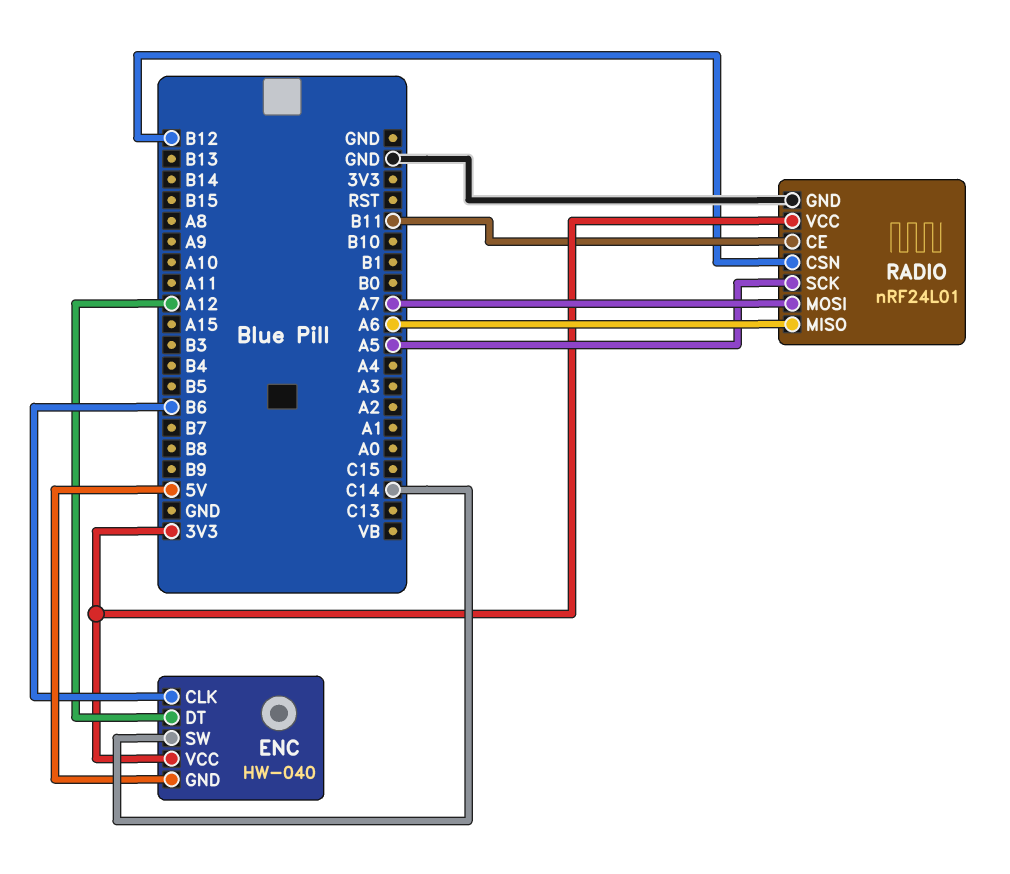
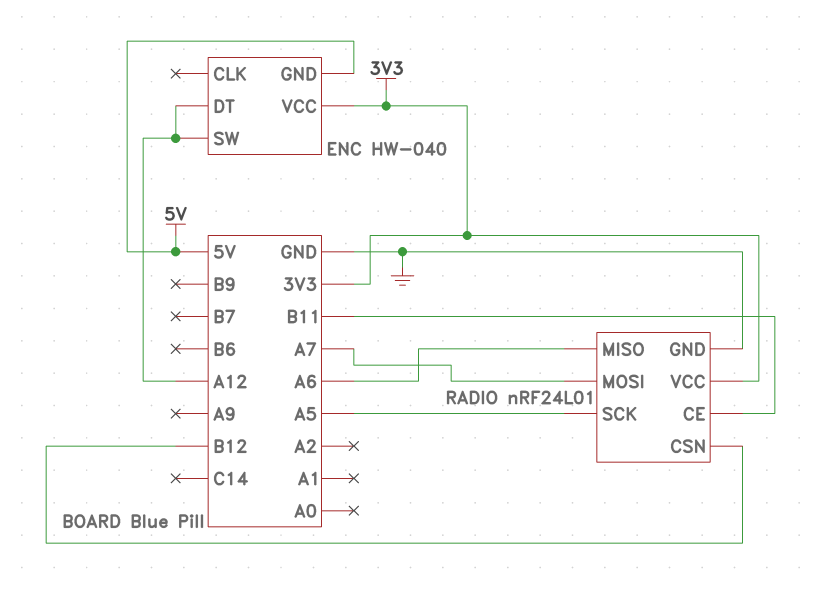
ENC pin CLK: B6 -> none
ENC pin SW: C14 -> A12

